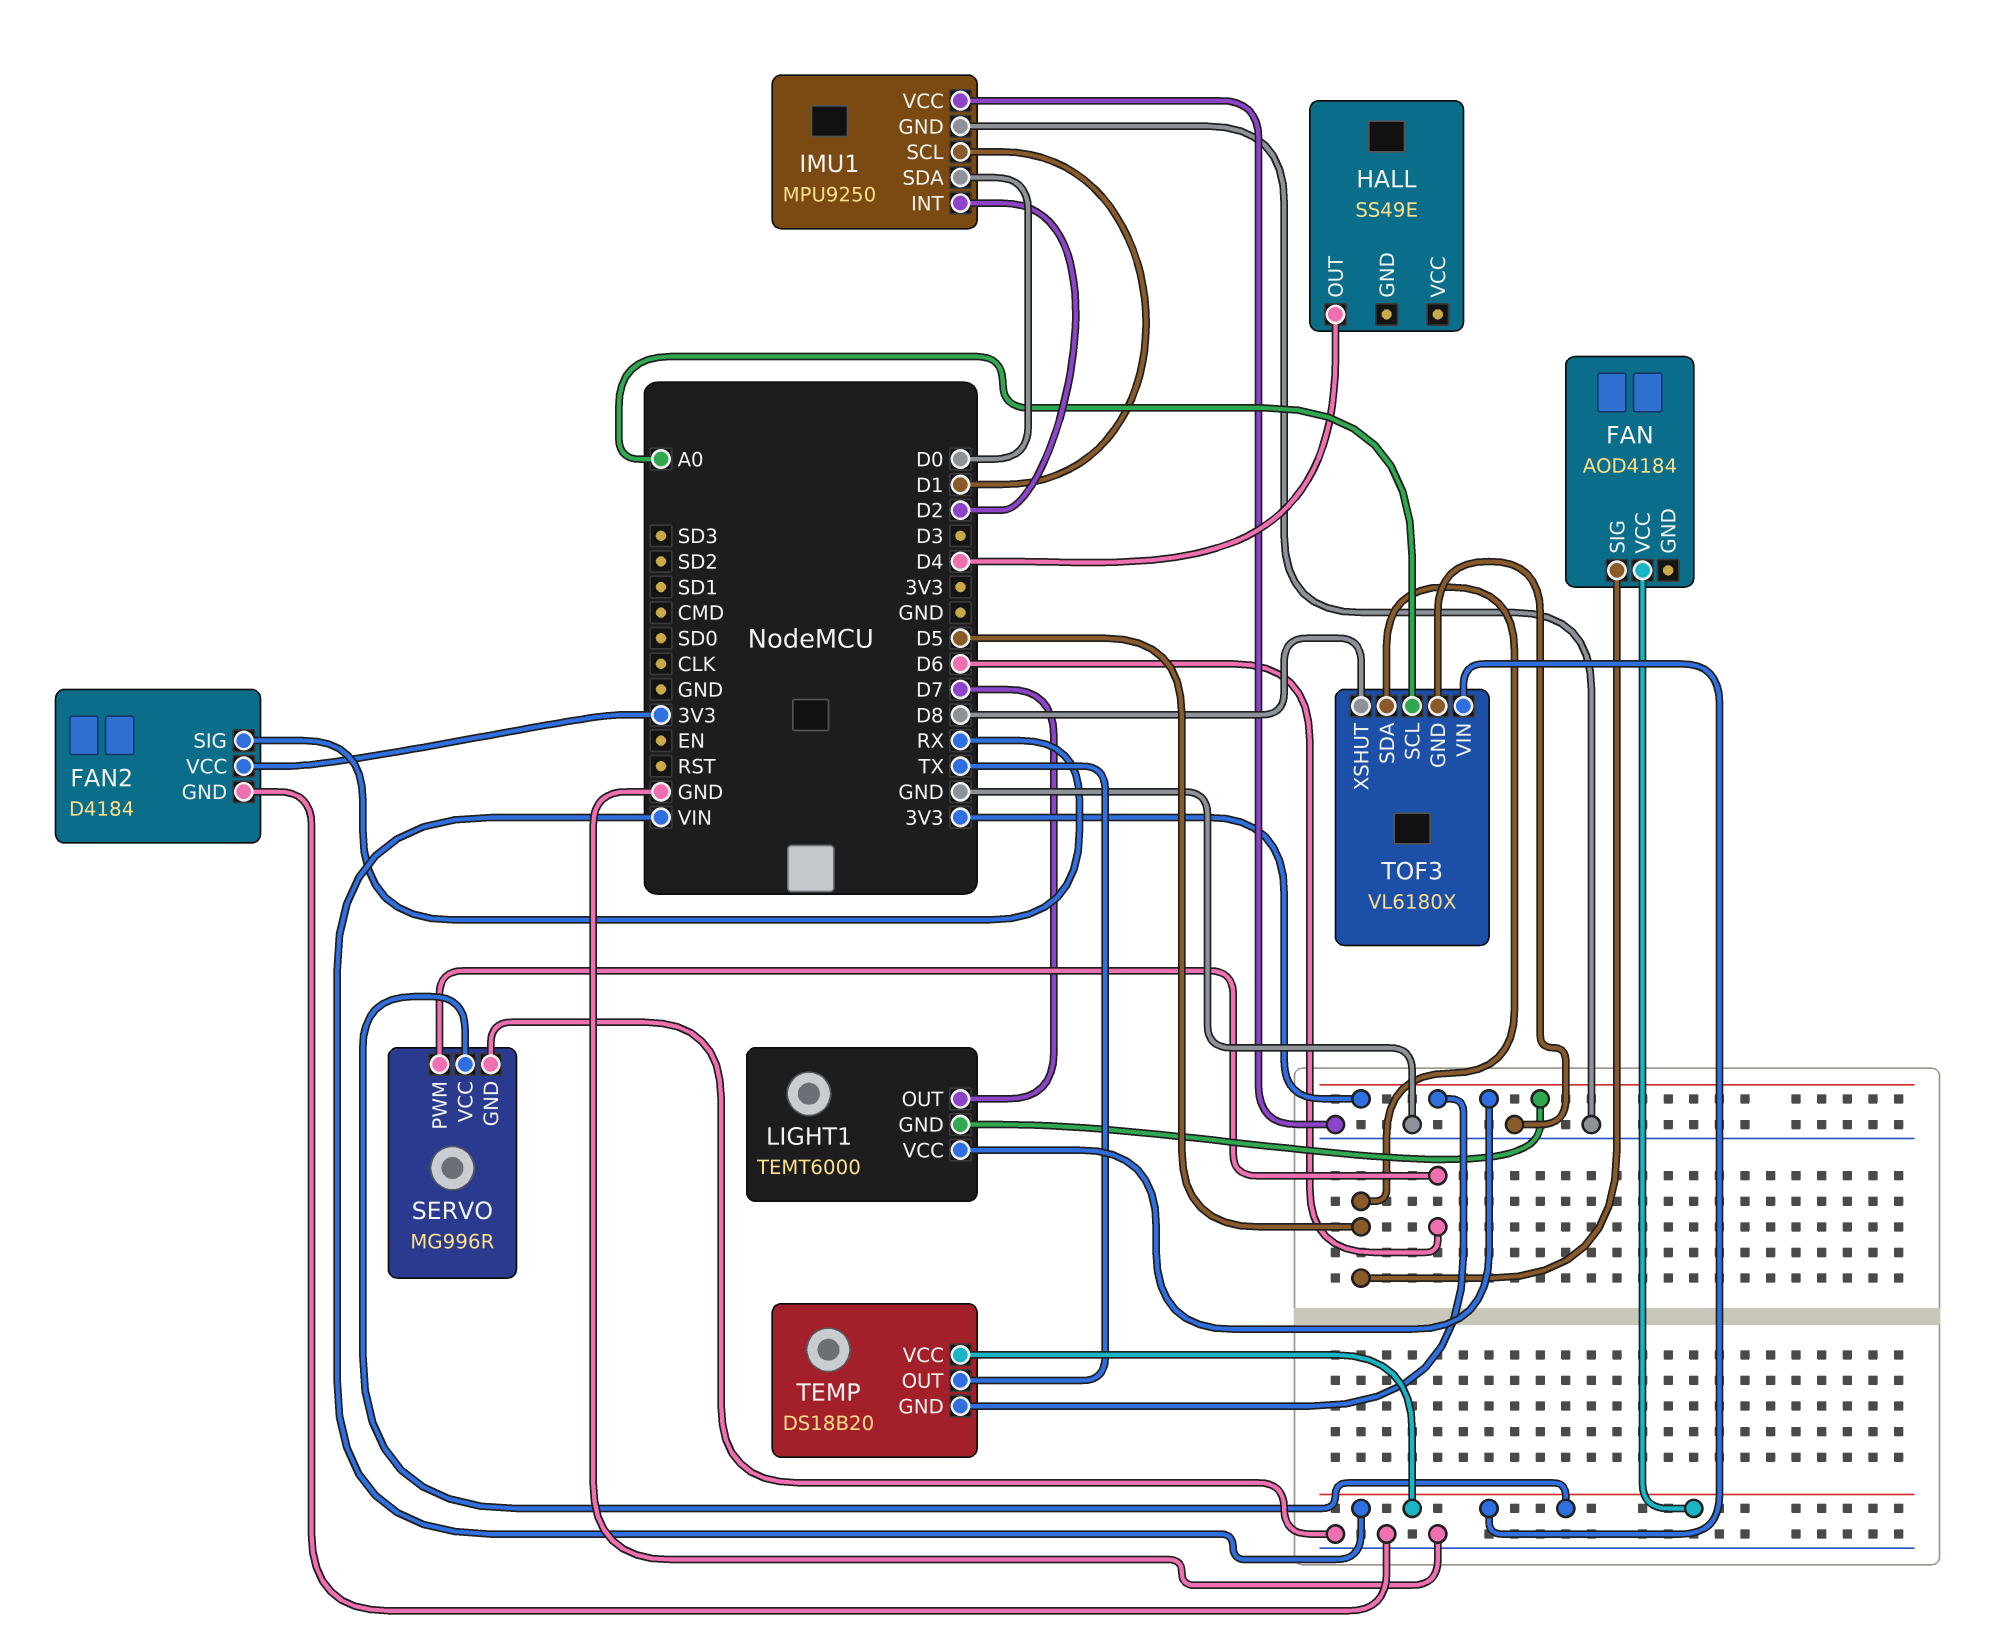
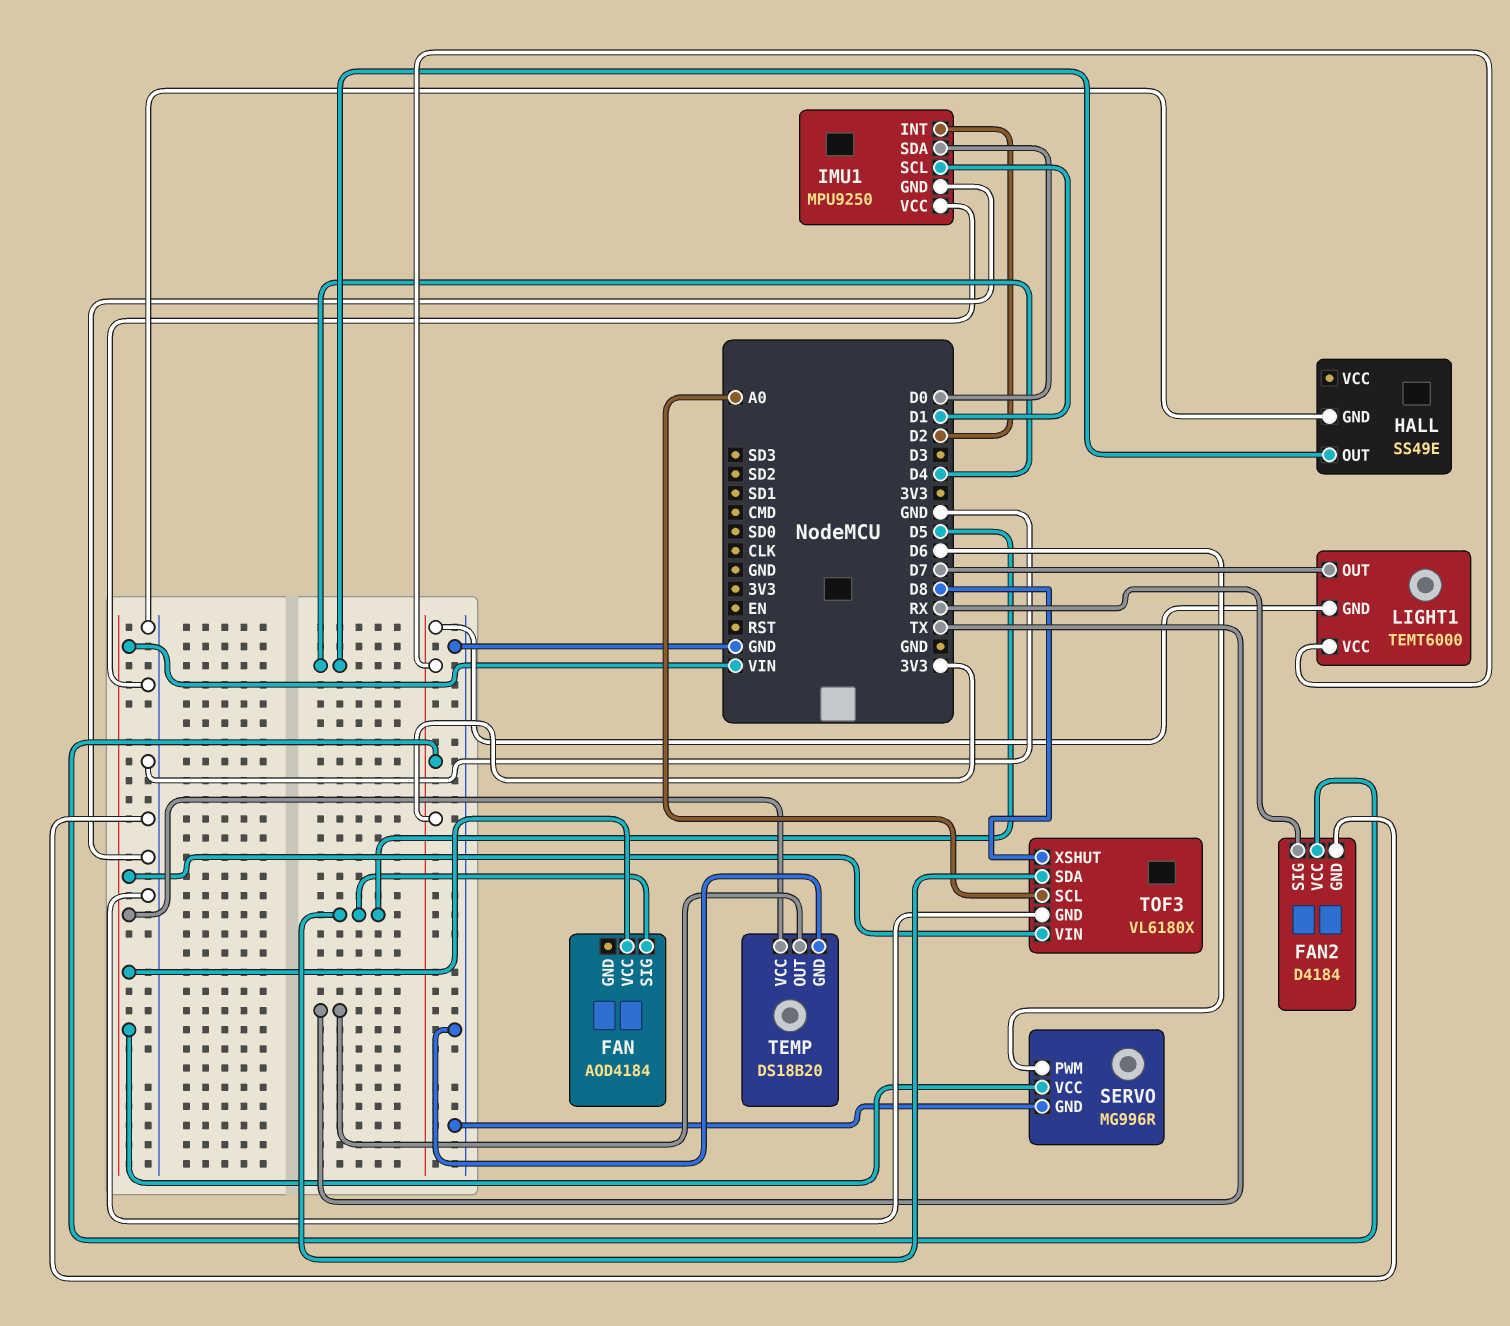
HALL pin GND: none -> GND
TEMP pin GND: 3V3 -> GND

